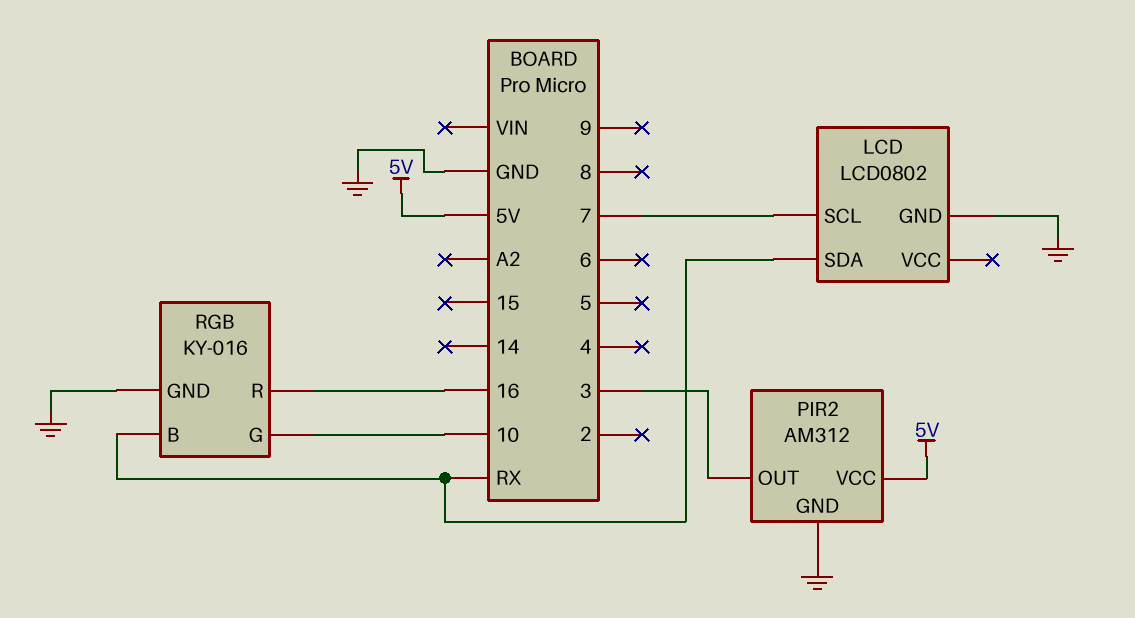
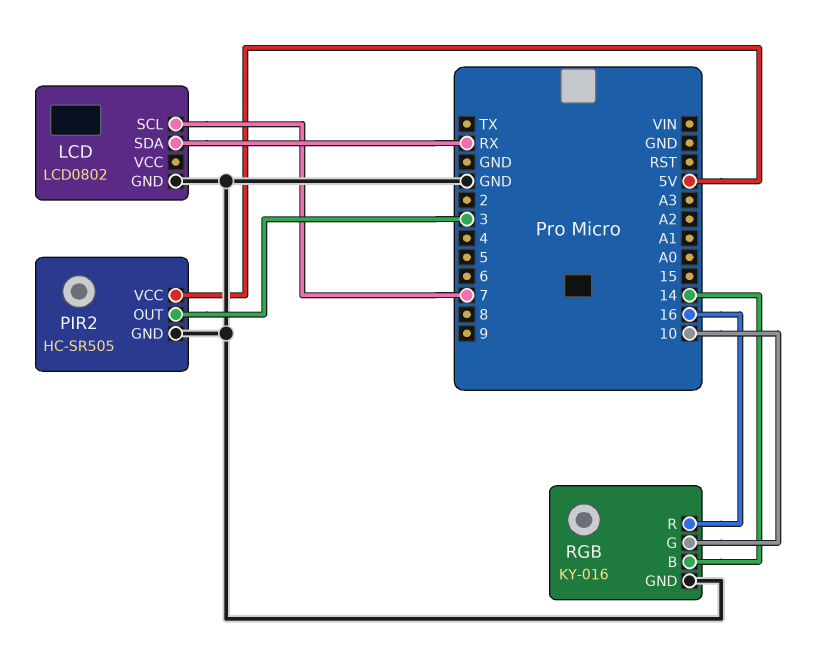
PIR2: AM312 -> HC-SR505
RGB pin B: RX -> 14

